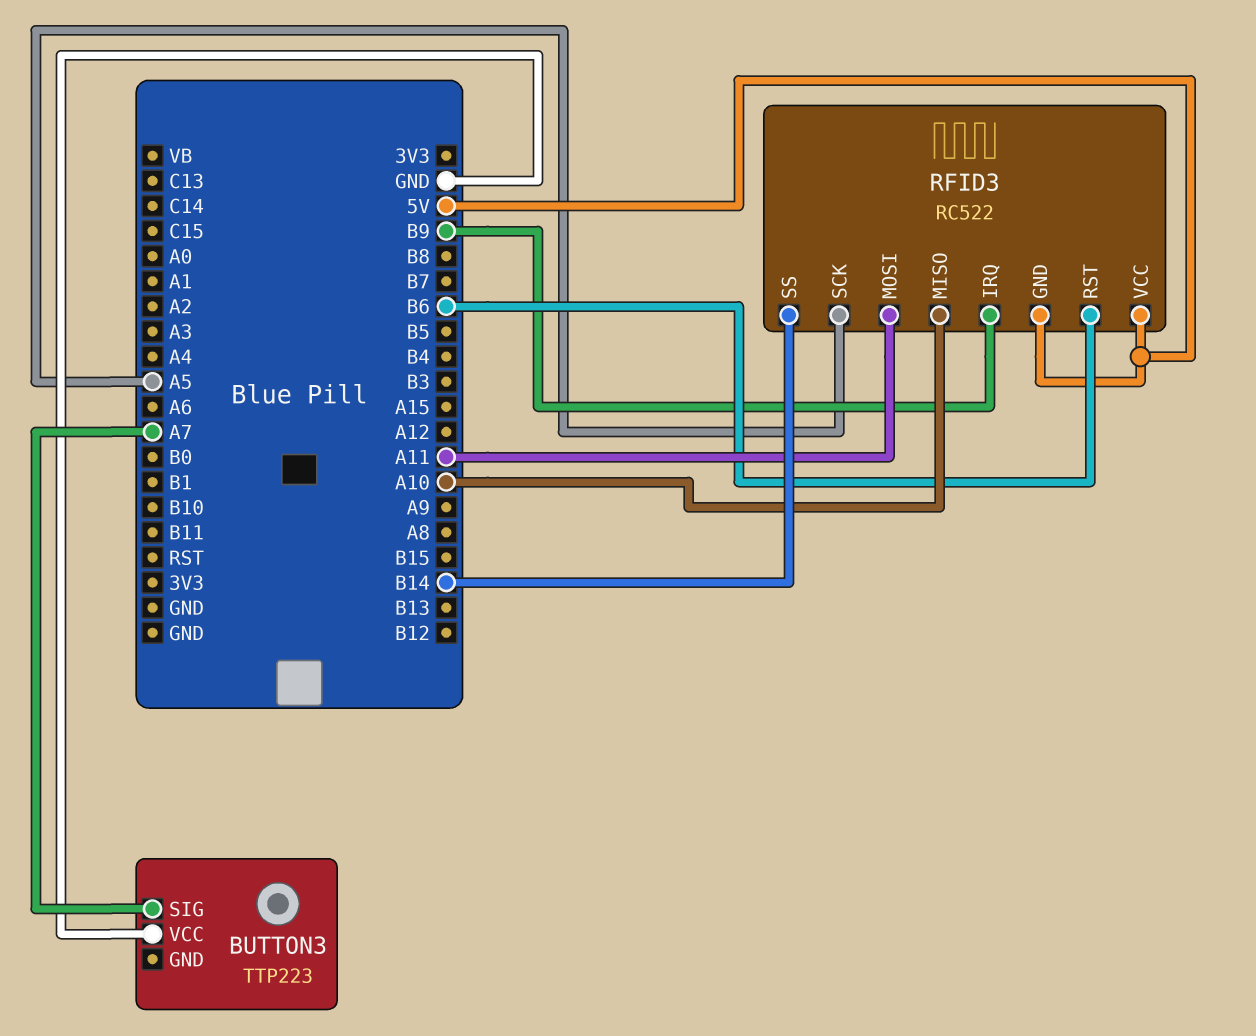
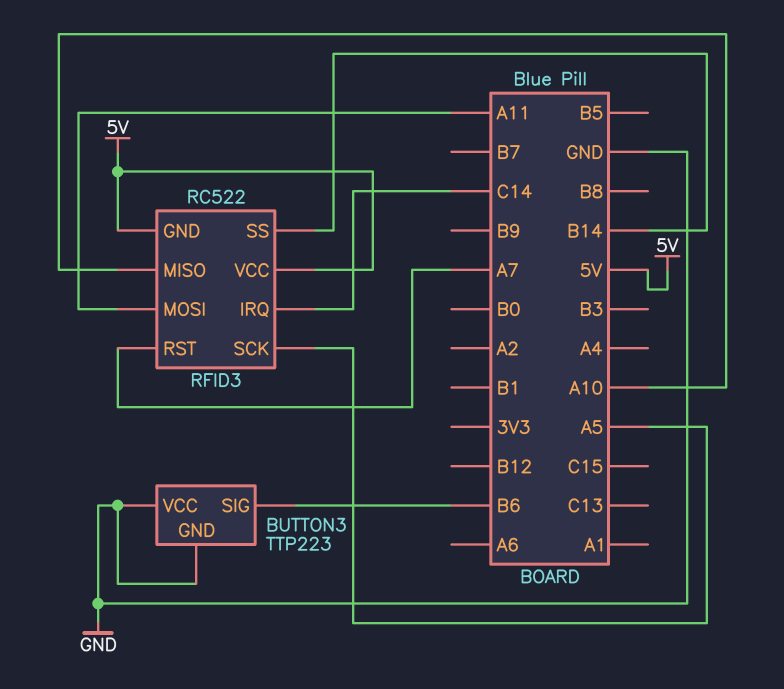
BUTTON3 pin GND: none -> GND
BUTTON3 pin SIG: A7 -> B6
RFID3 pin IRQ: B9 -> C14
RFID3 pin RST: B6 -> A7

